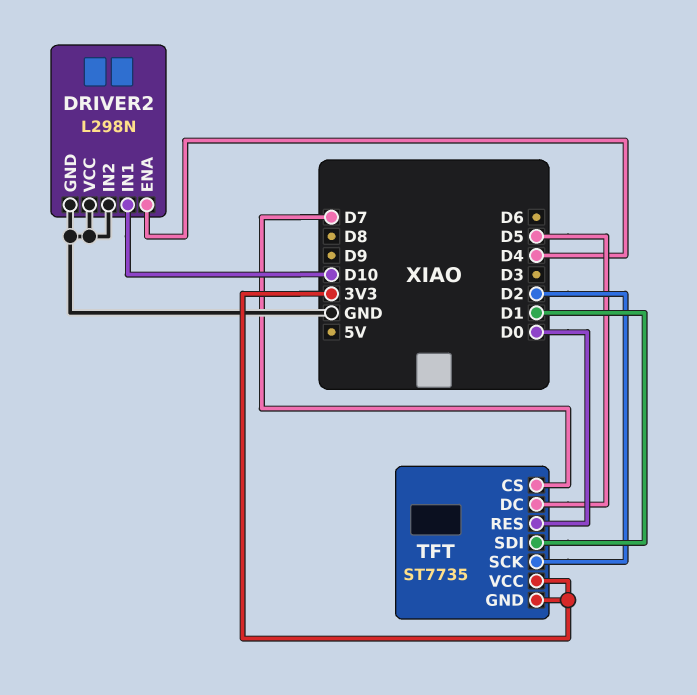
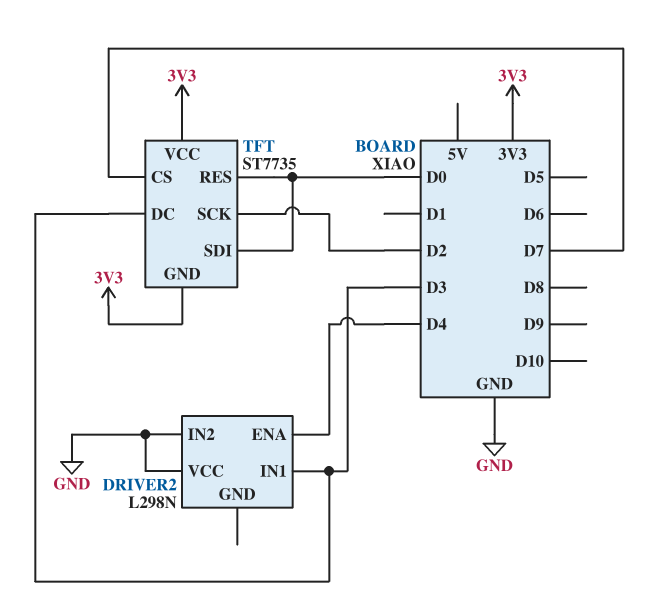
DRIVER2 pin GND: GND -> none
DRIVER2 pin IN1: D10 -> D3
TFT pin DC: D5 -> D3
TFT pin SDI: D1 -> D0

